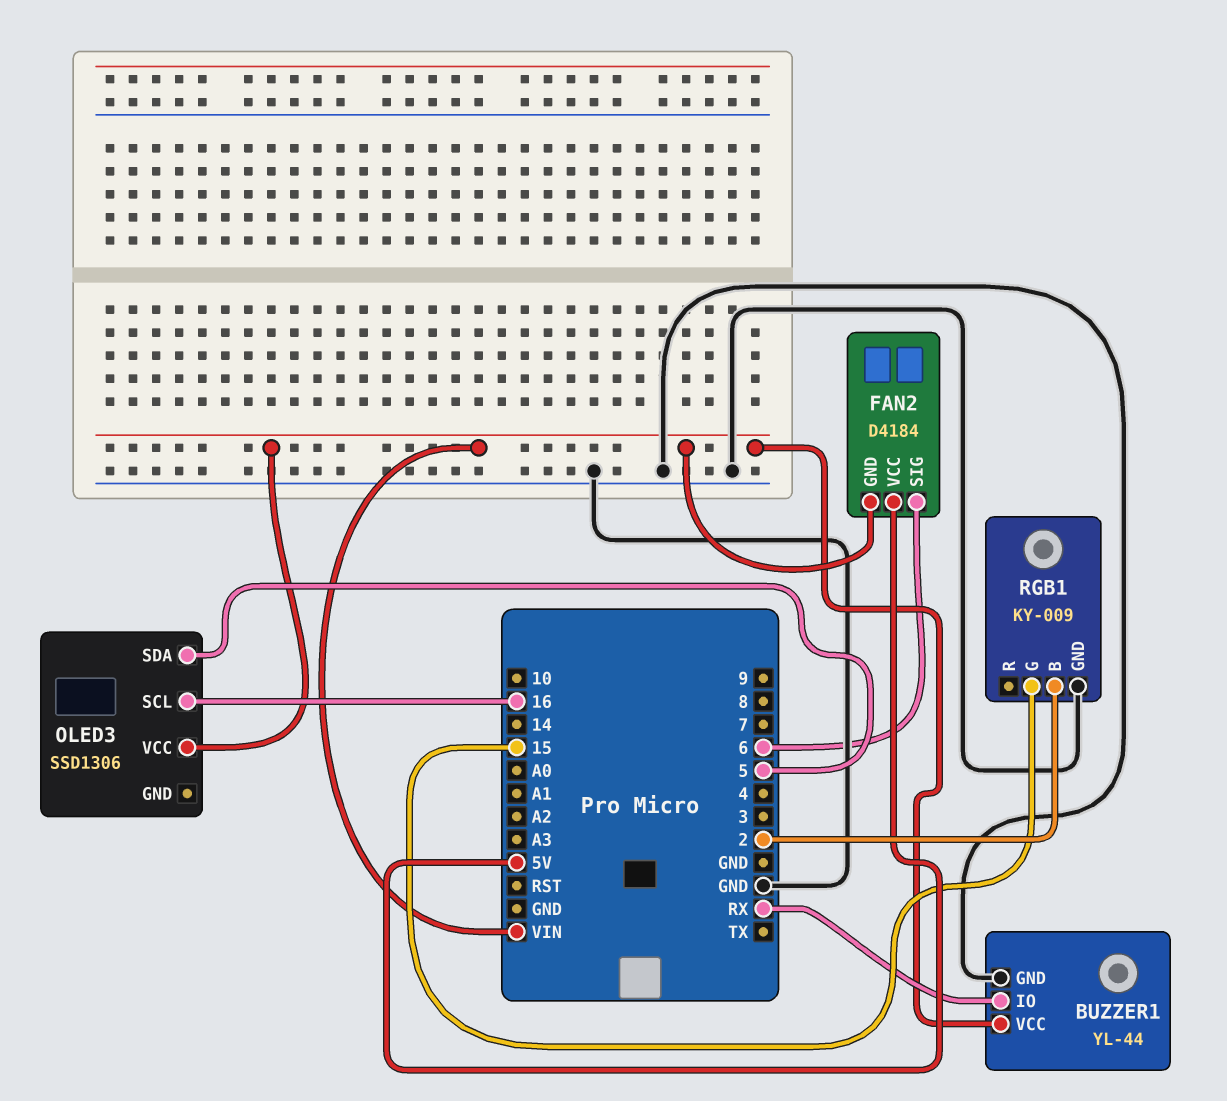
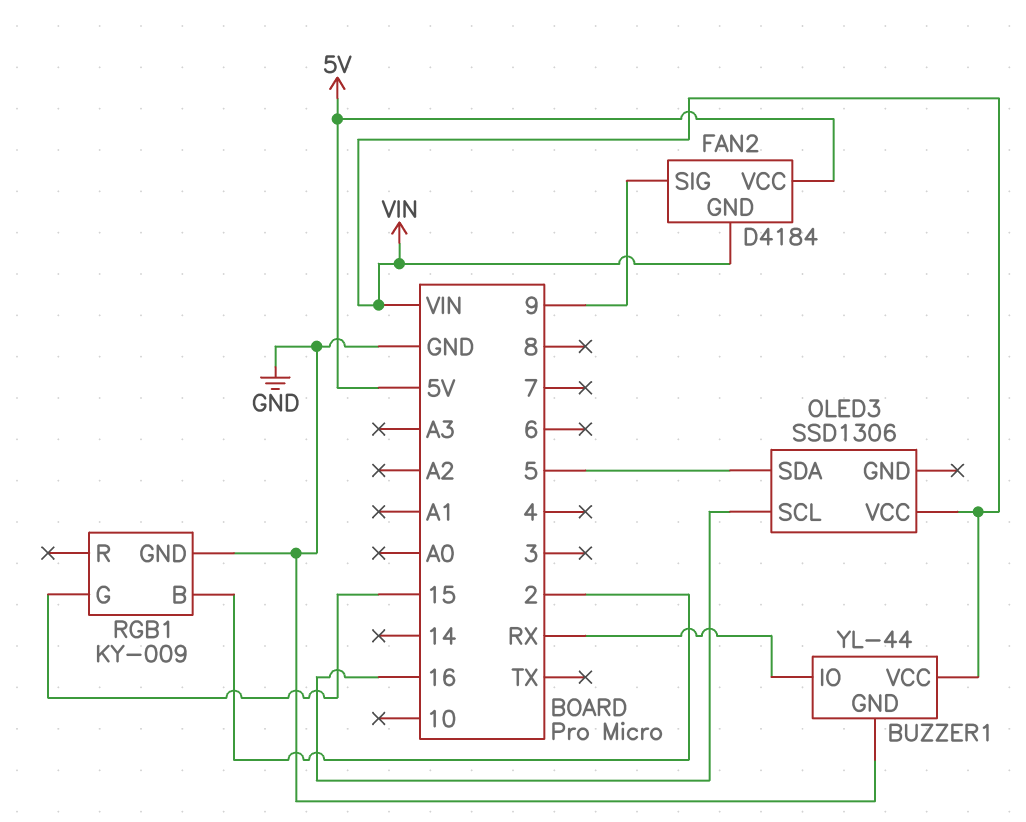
FAN2 pin SIG: 6 -> 9

